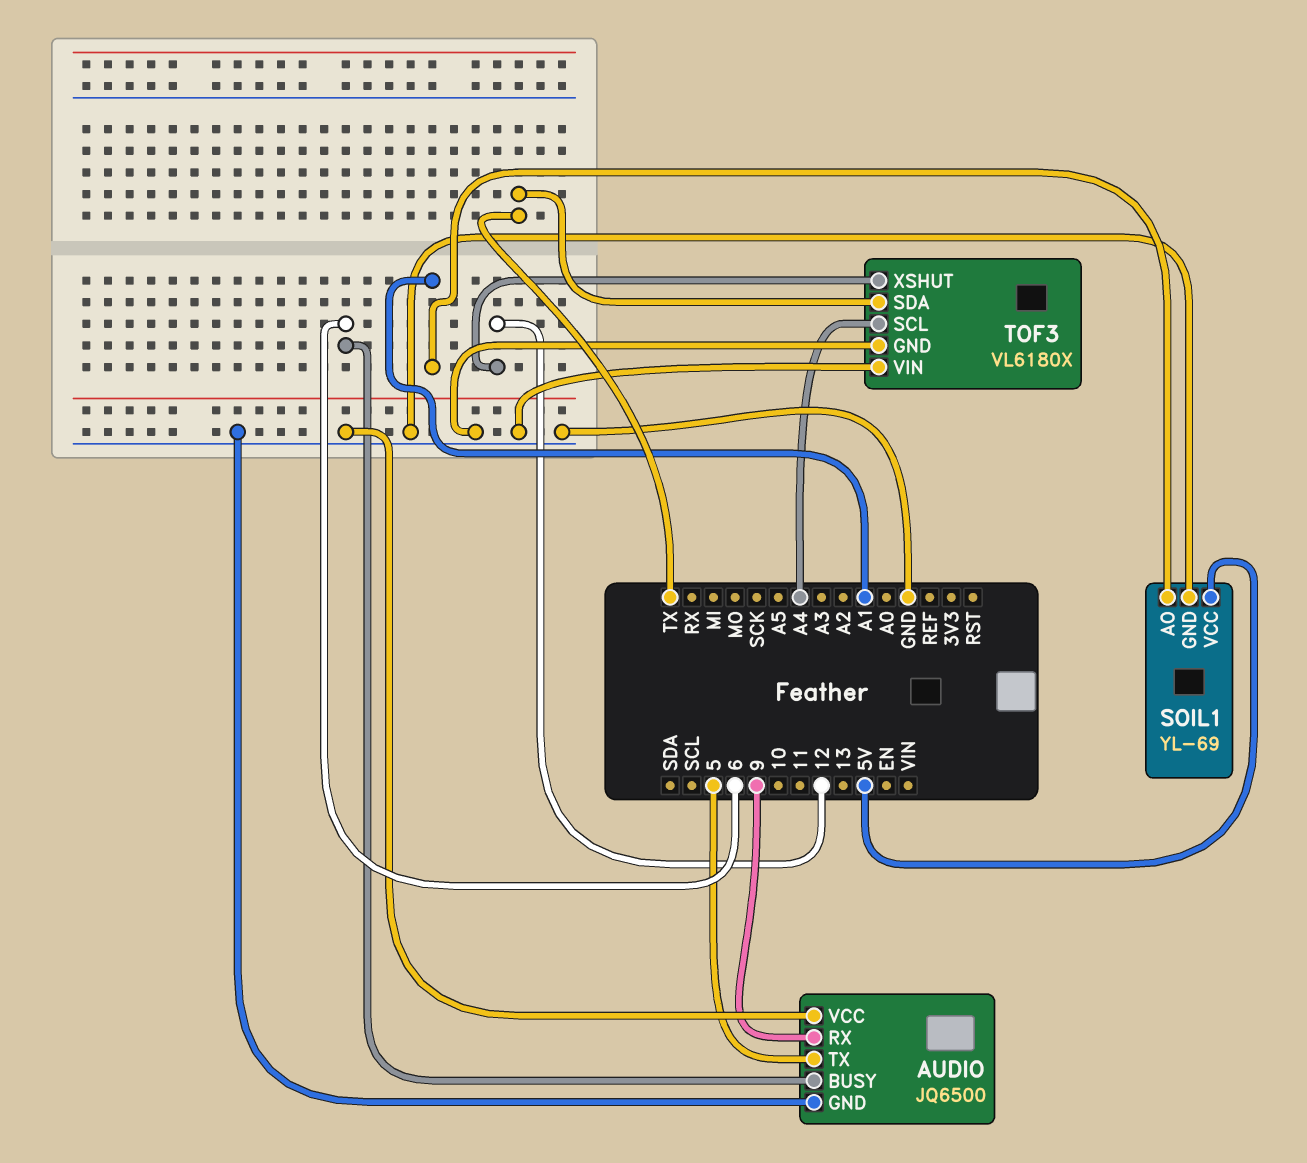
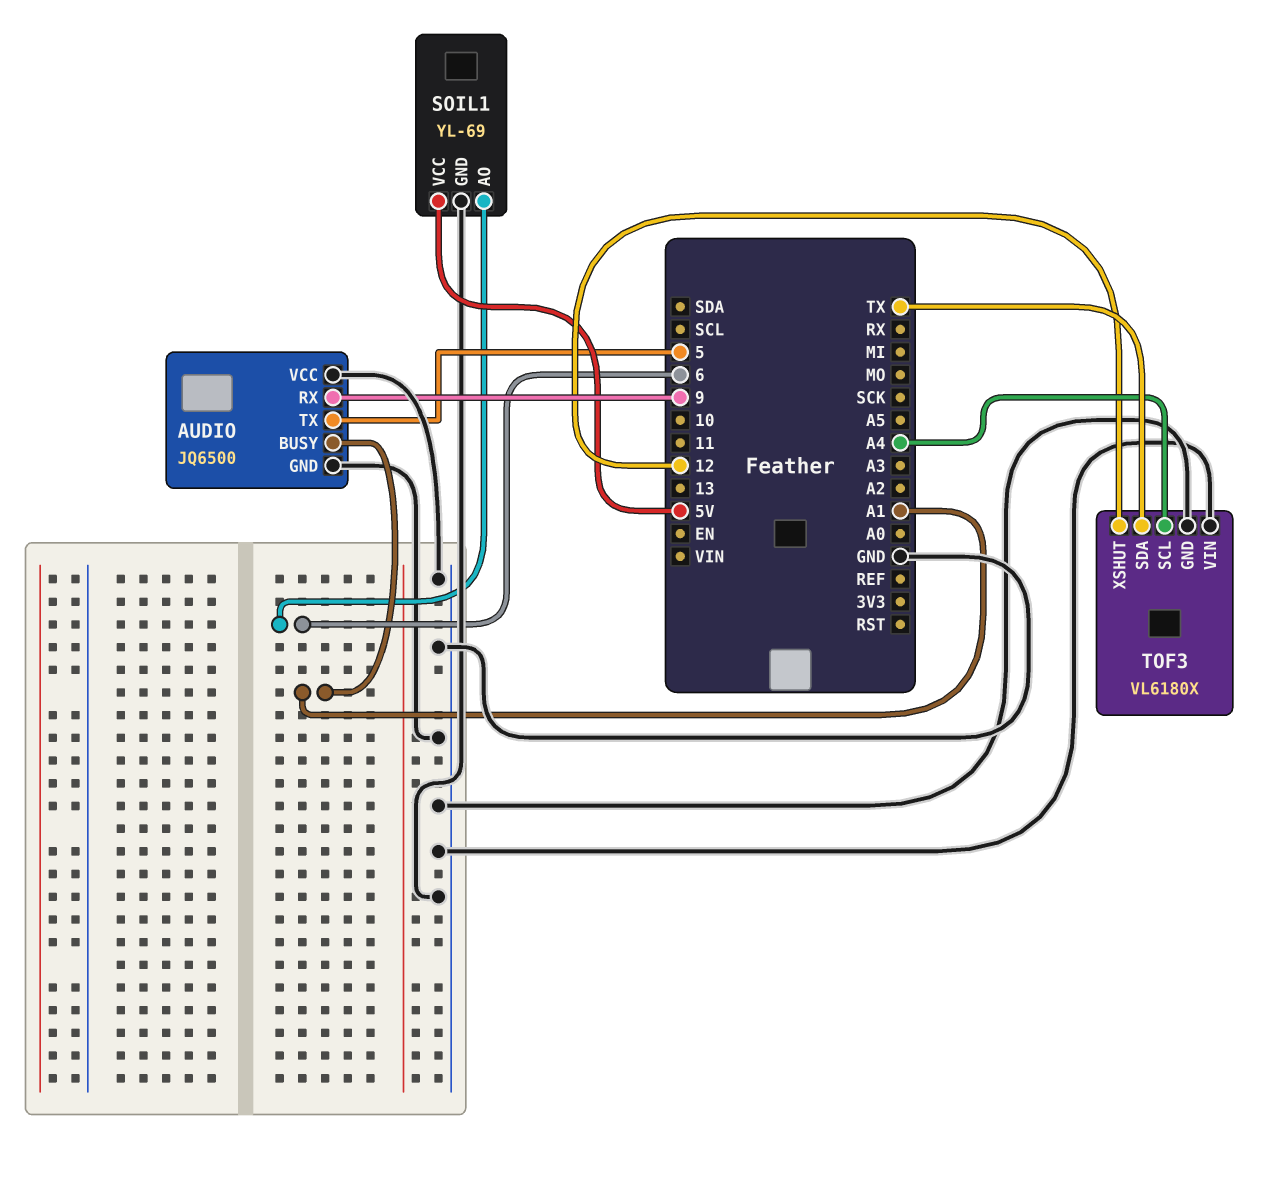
AUDIO pin BUSY: 6 -> A1
SOIL1 pin AO: A1 -> 6

